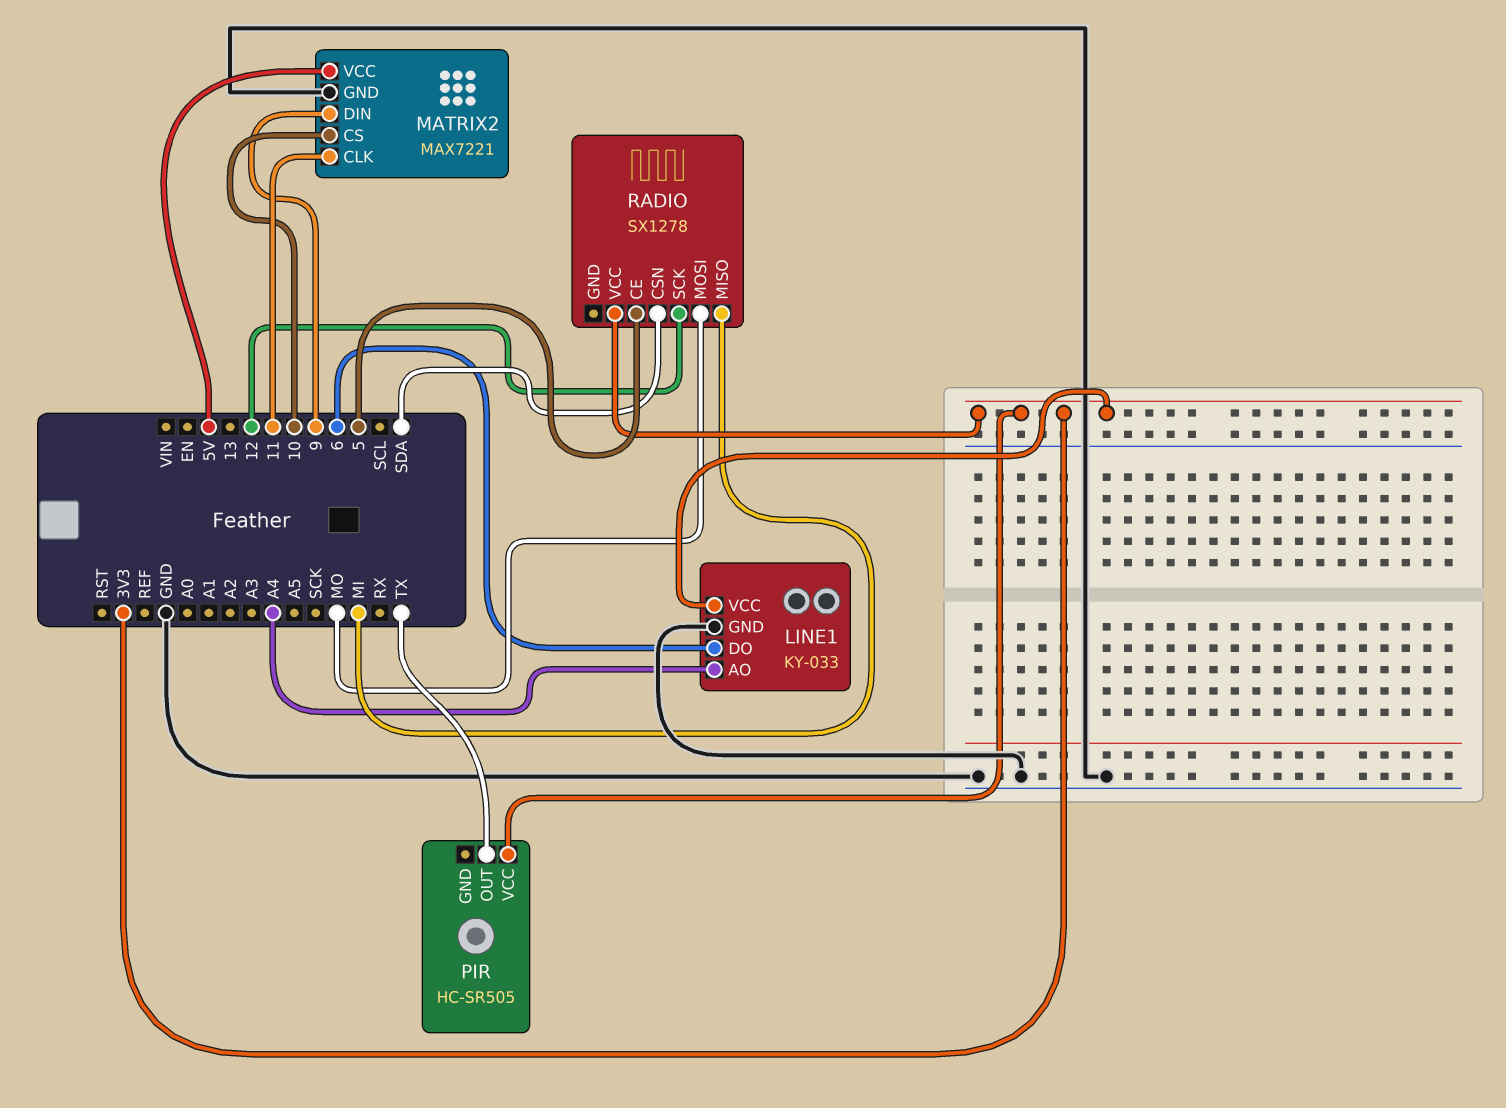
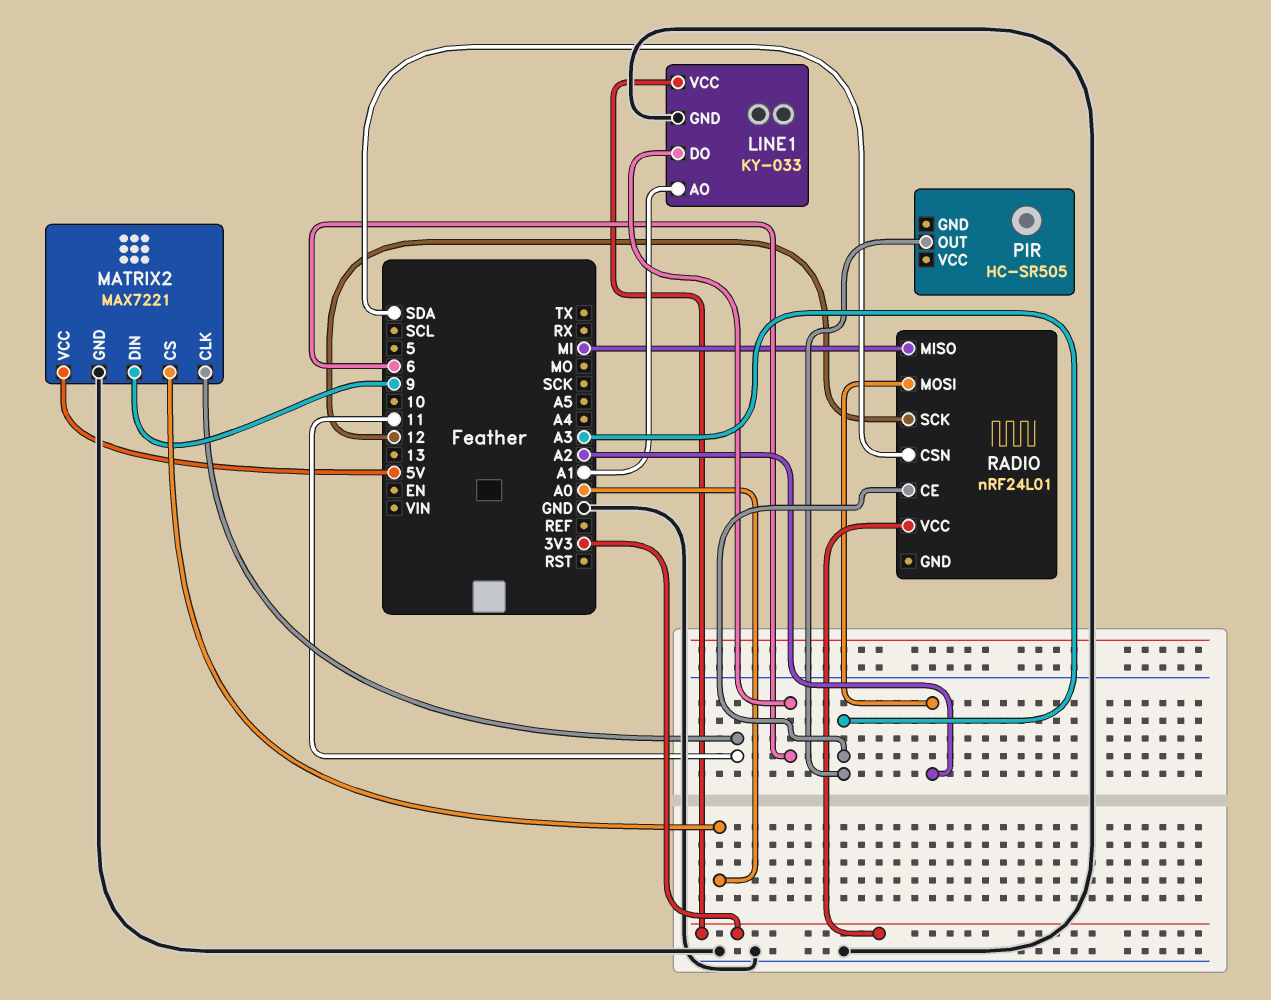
LINE1 pin AO: A4 -> A1
MATRIX2 pin CS: 10 -> A0
PIR pin OUT: TX -> A3
PIR pin VCC: 3V3 -> none
RADIO: SX1278 -> nRF24L01
RADIO pin CE: 5 -> A3
RADIO pin MOSI: MO -> A2

